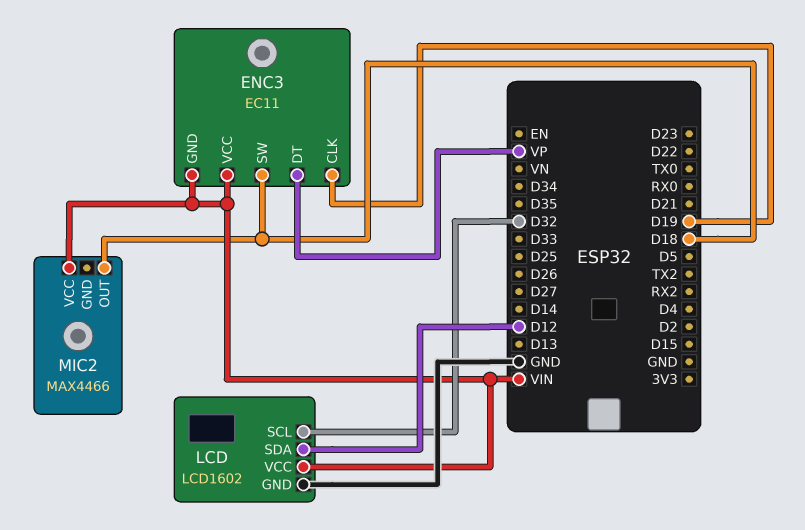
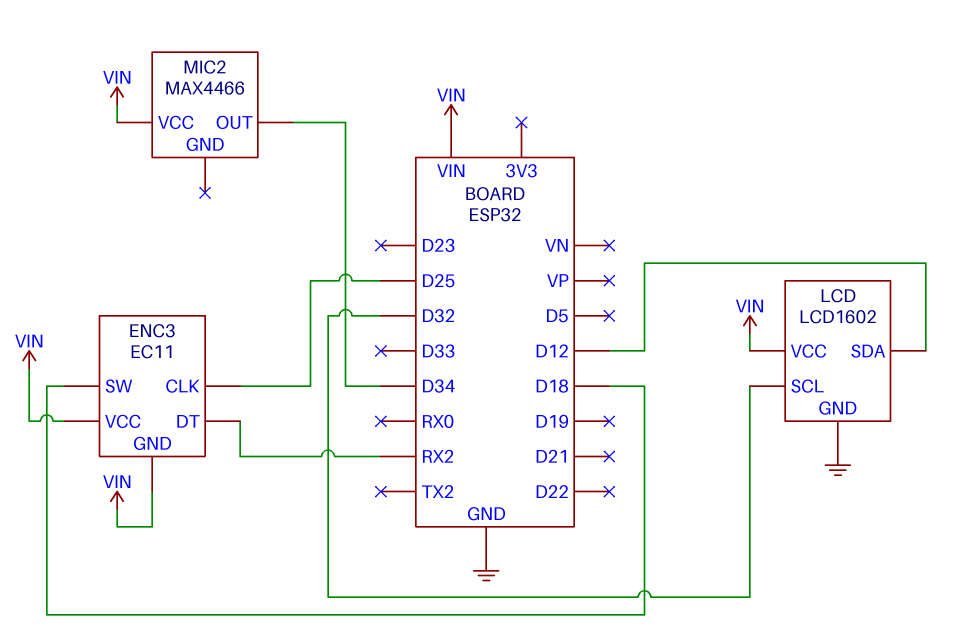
ENC3 pin CLK: D19 -> D25
ENC3 pin DT: VP -> RX2
MIC2 pin OUT: D18 -> D34

